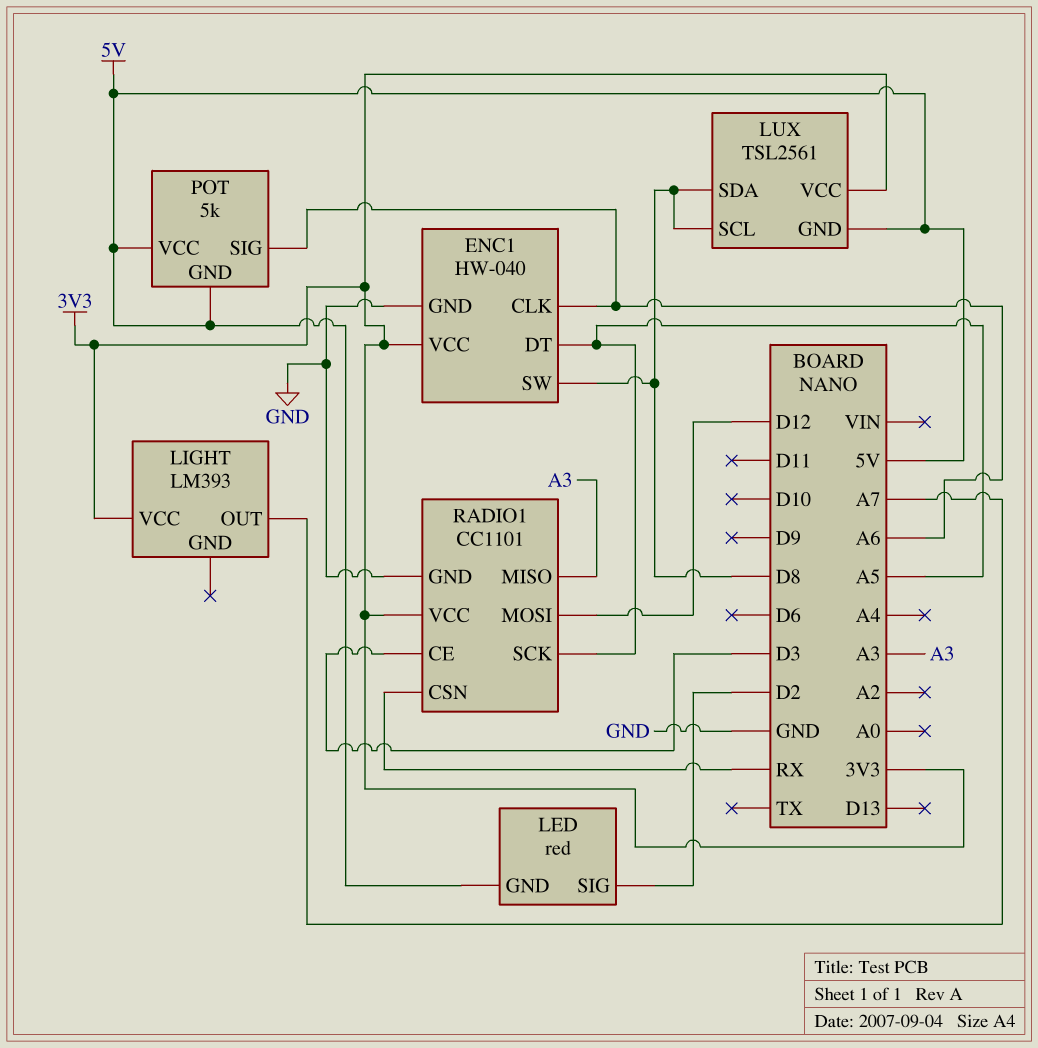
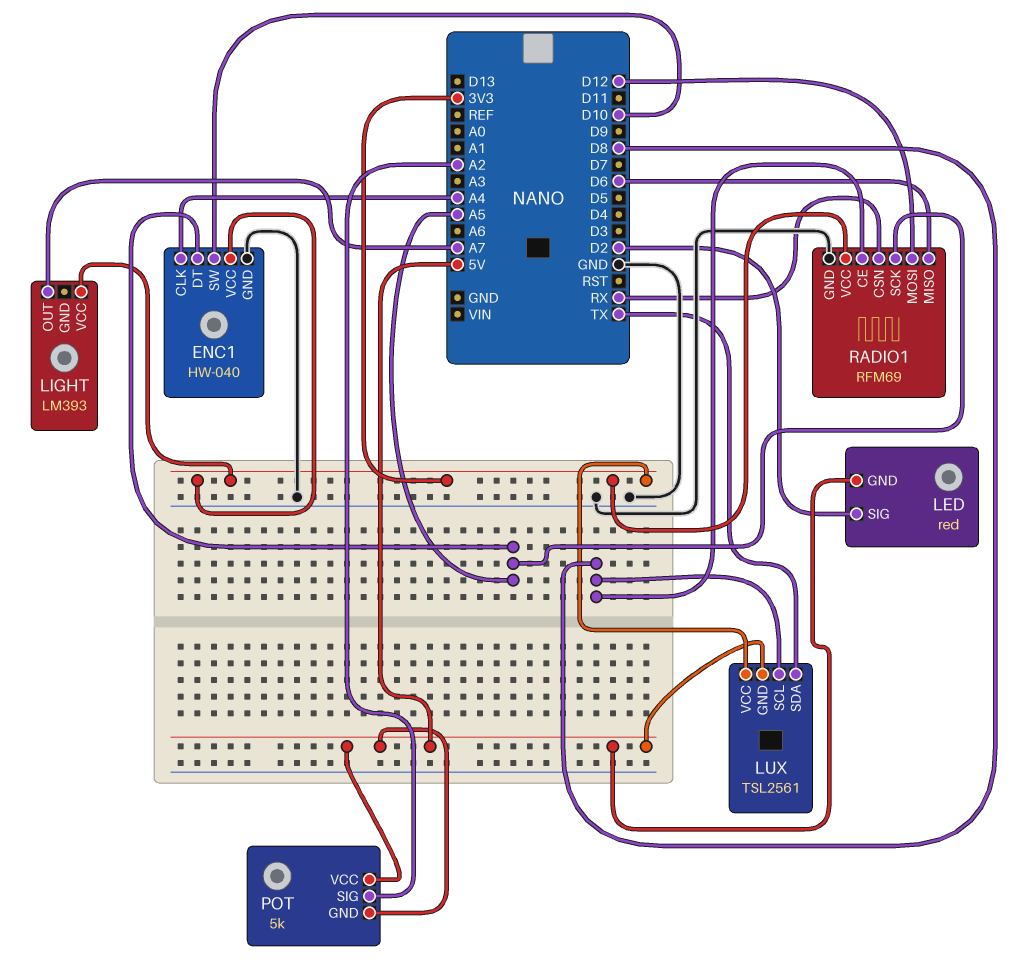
ENC1 pin CLK: A6 -> A4
ENC1 pin SW: D8 -> D10
LUX pin SDA: D8 -> TX
POT pin SIG: A6 -> A2
RADIO1: CC1101 -> RFM69
RADIO1 pin CE: D3 -> D8
RADIO1 pin MISO: A3 -> D6

